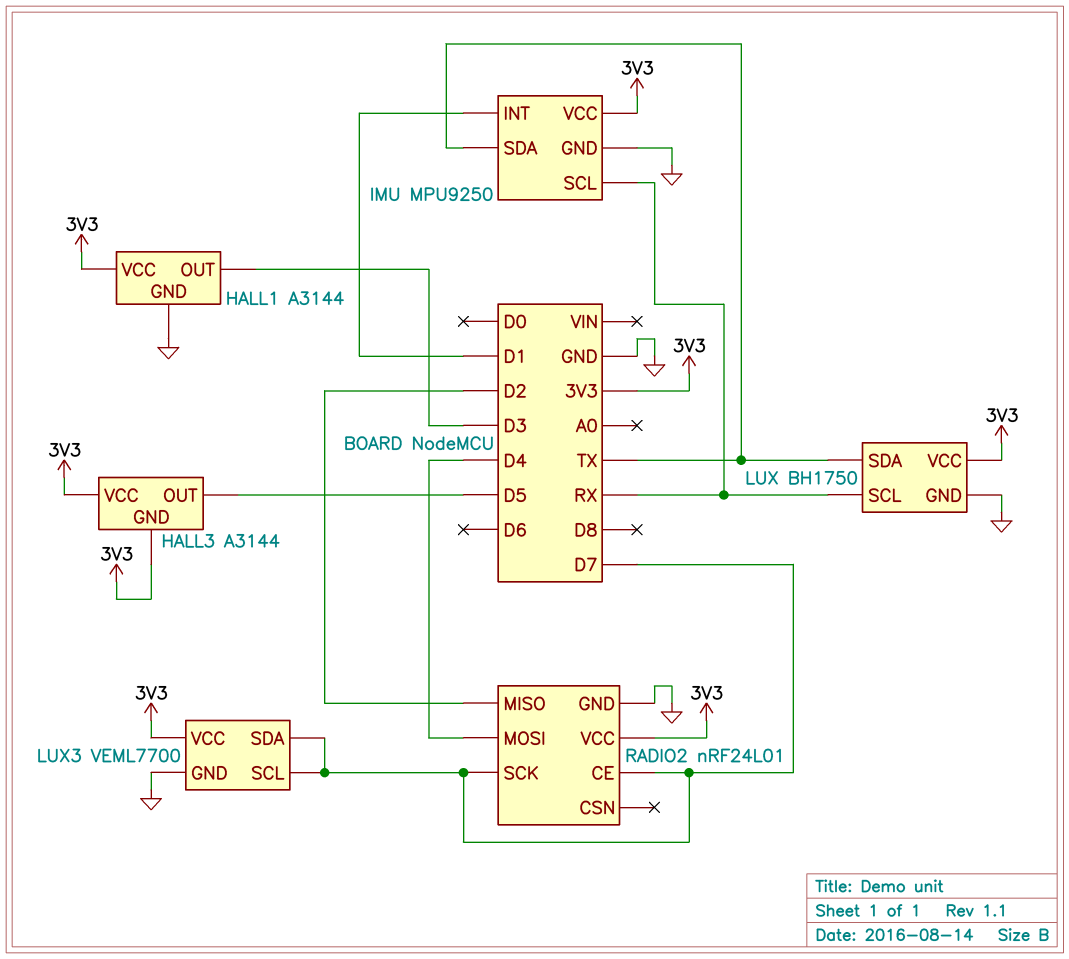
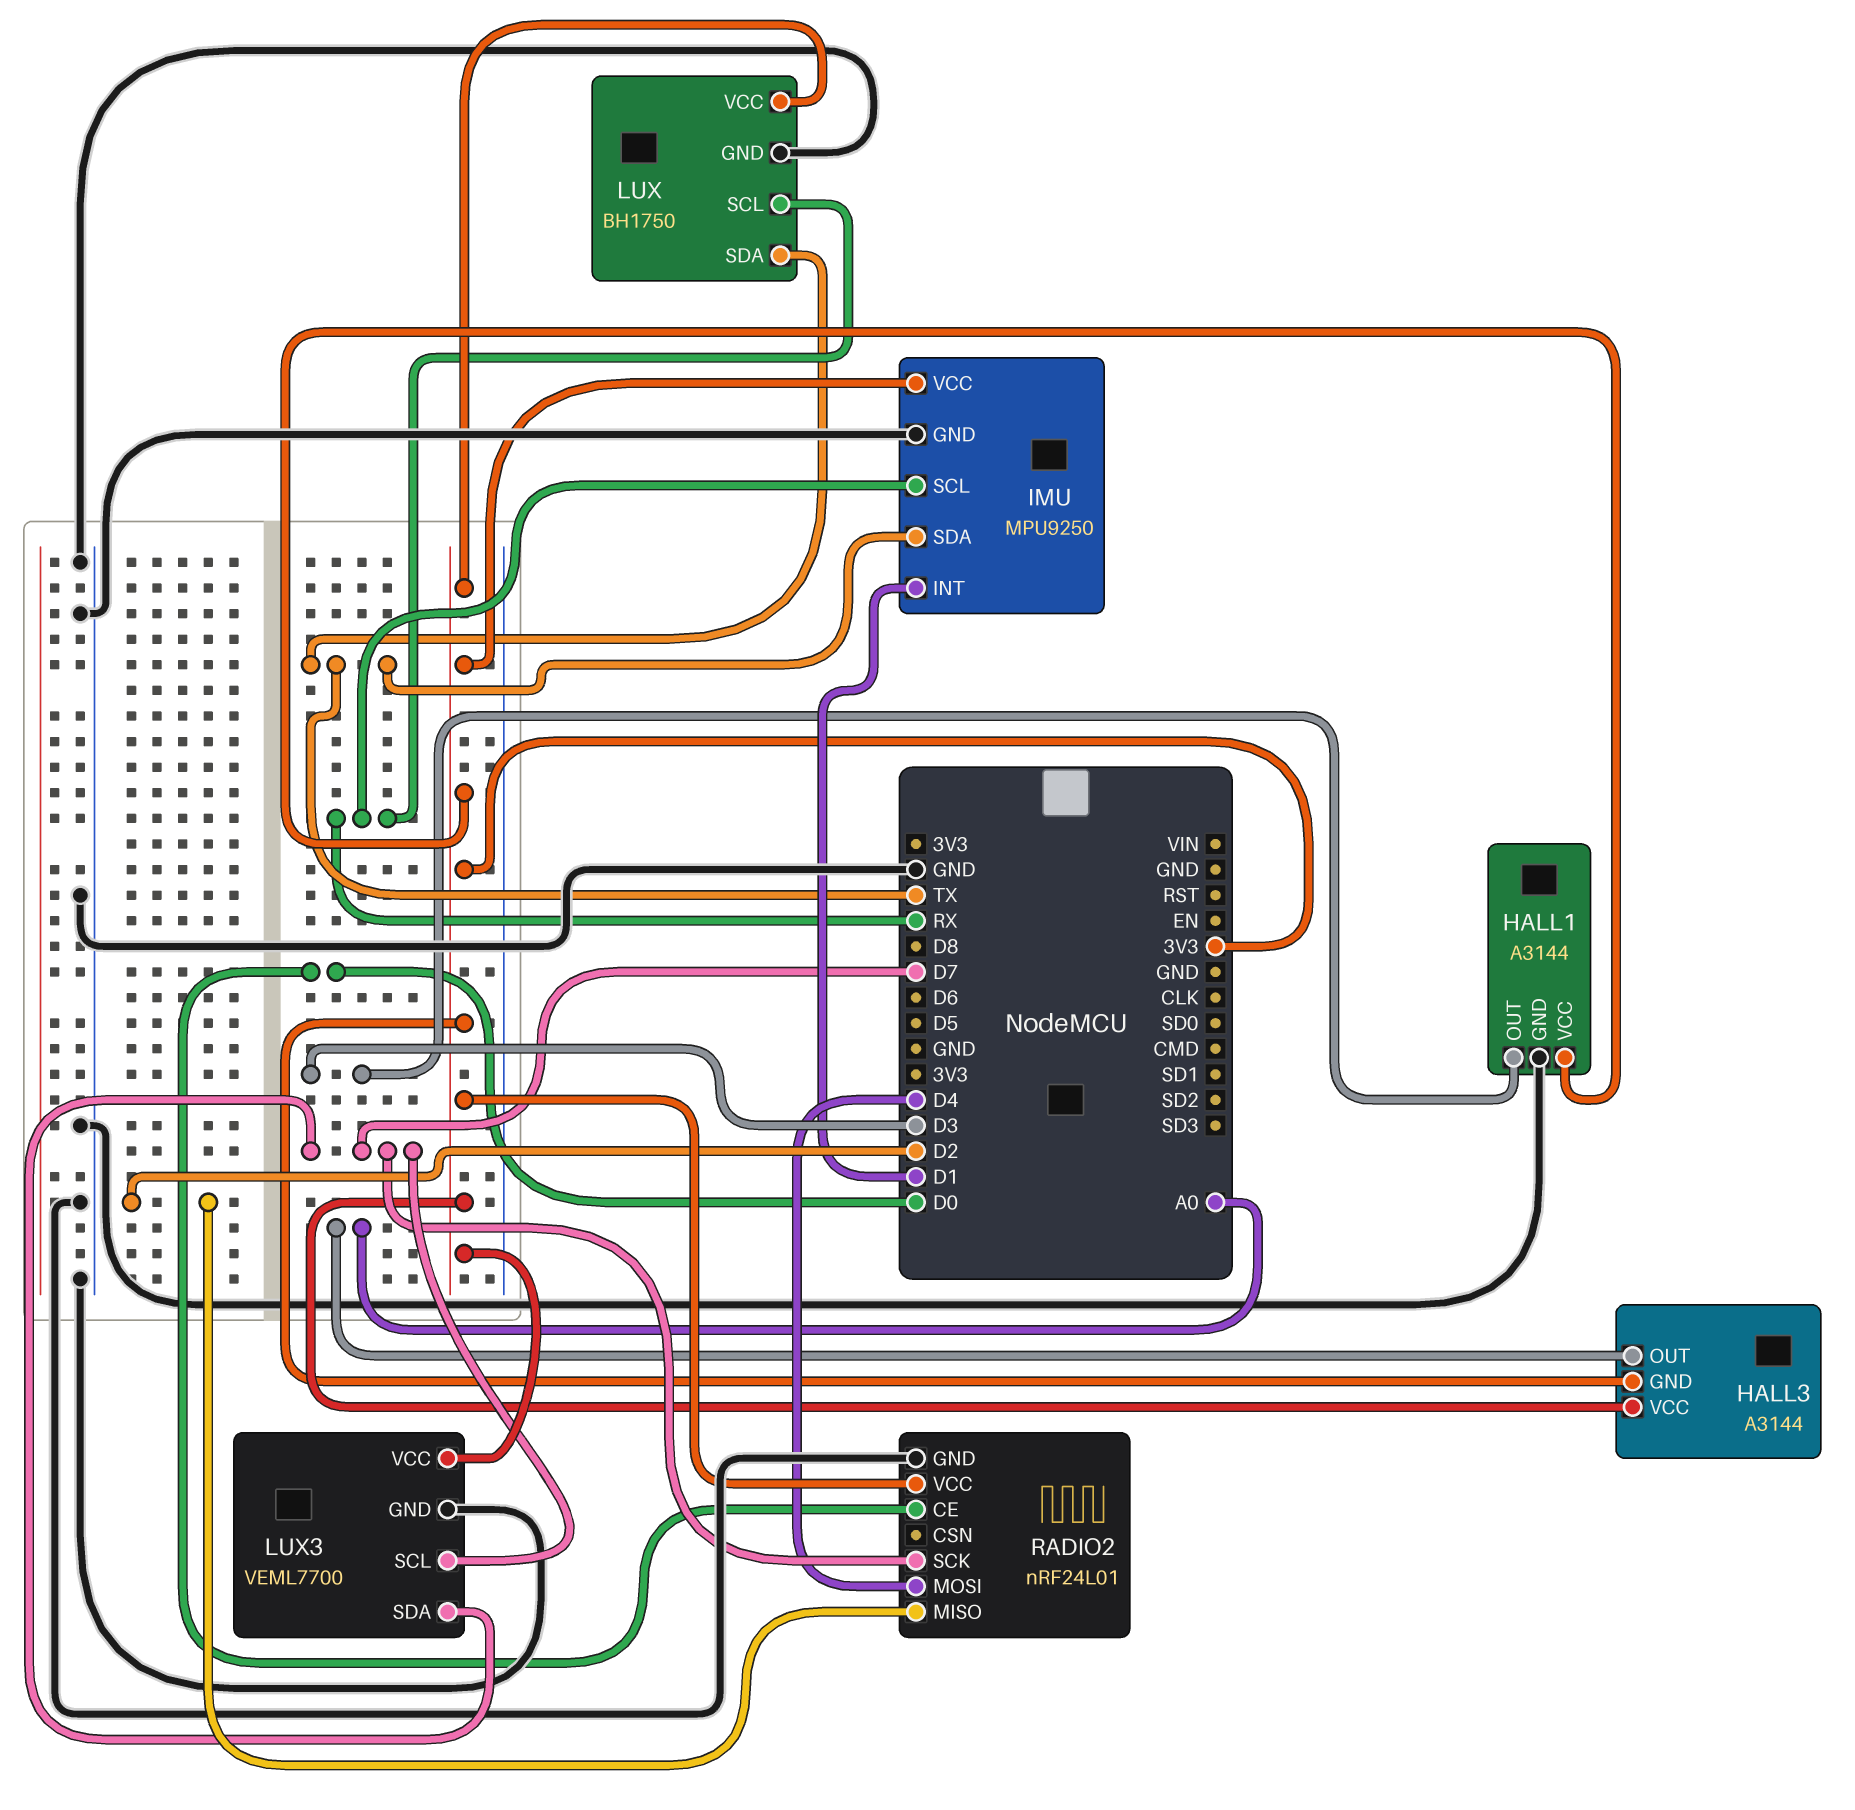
HALL3 pin OUT: D5 -> A0
RADIO2 pin CE: D7 -> D0

